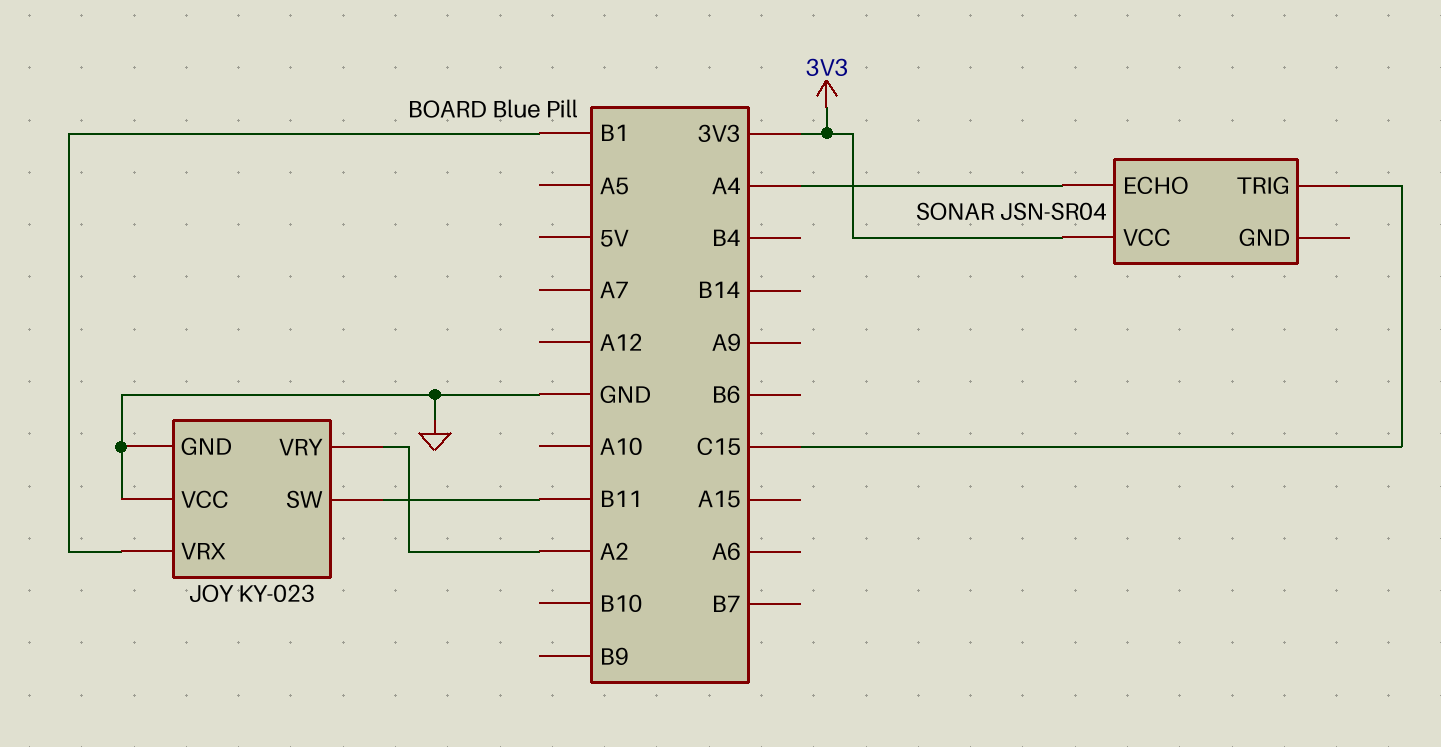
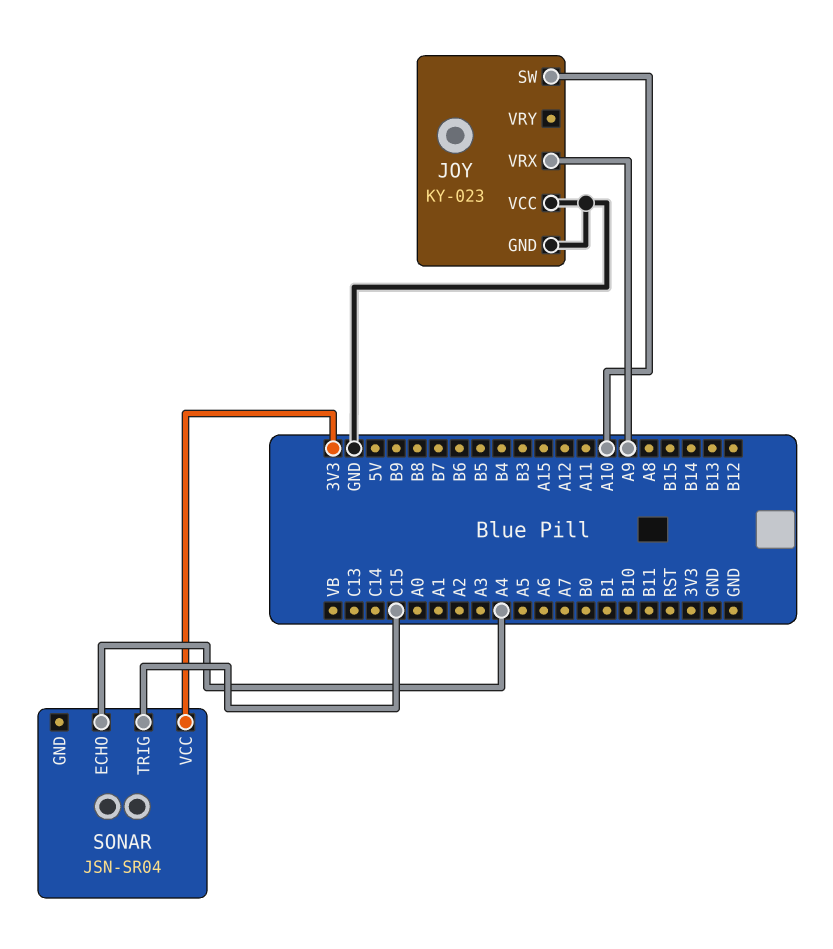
JOY pin SW: B11 -> A10
JOY pin VRX: B1 -> A9
JOY pin VRY: A2 -> none

